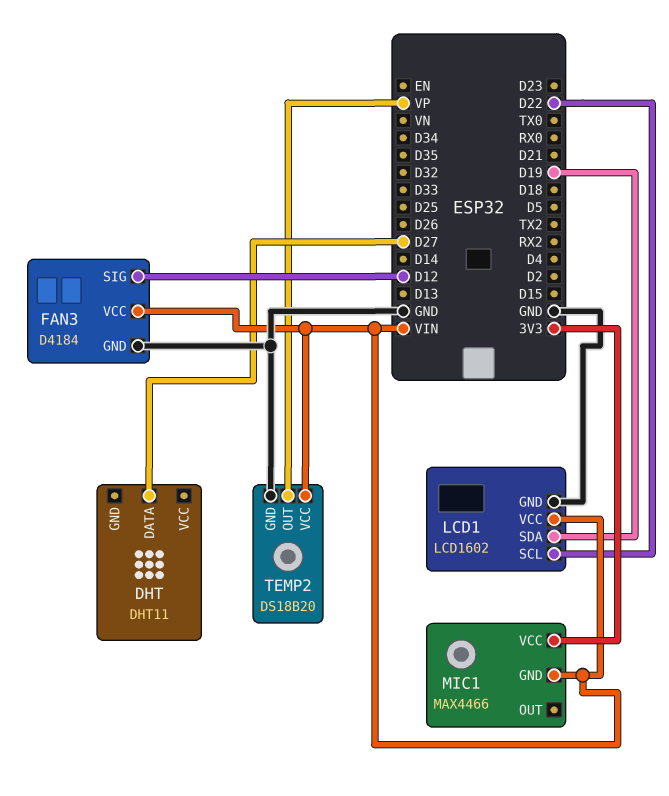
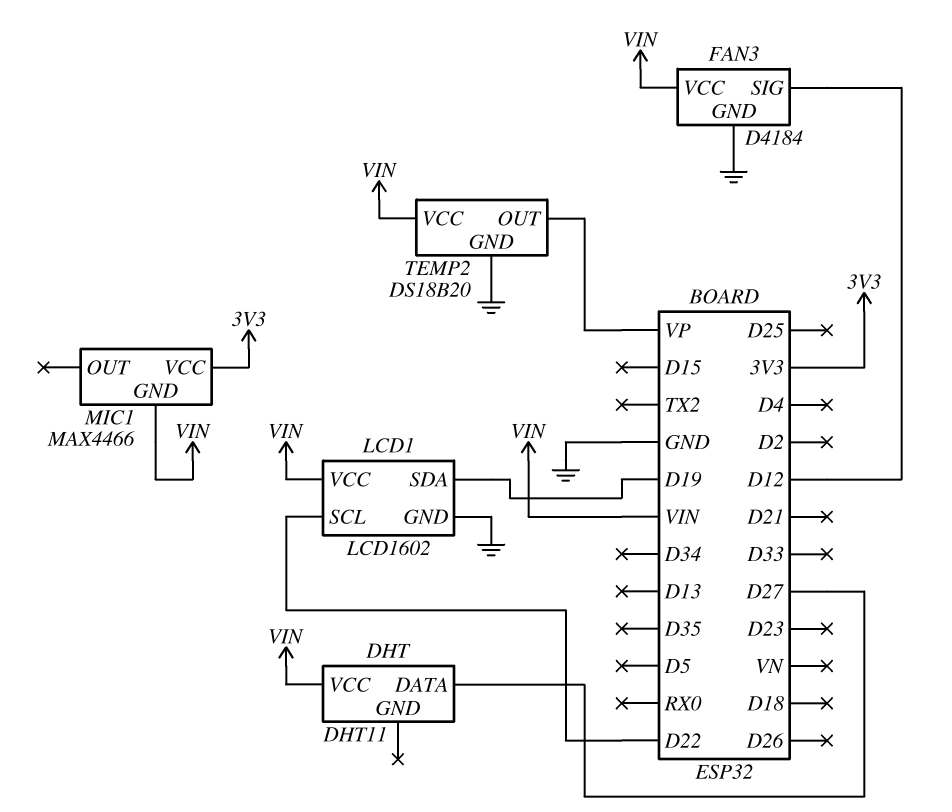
DHT pin VCC: none -> VIN

